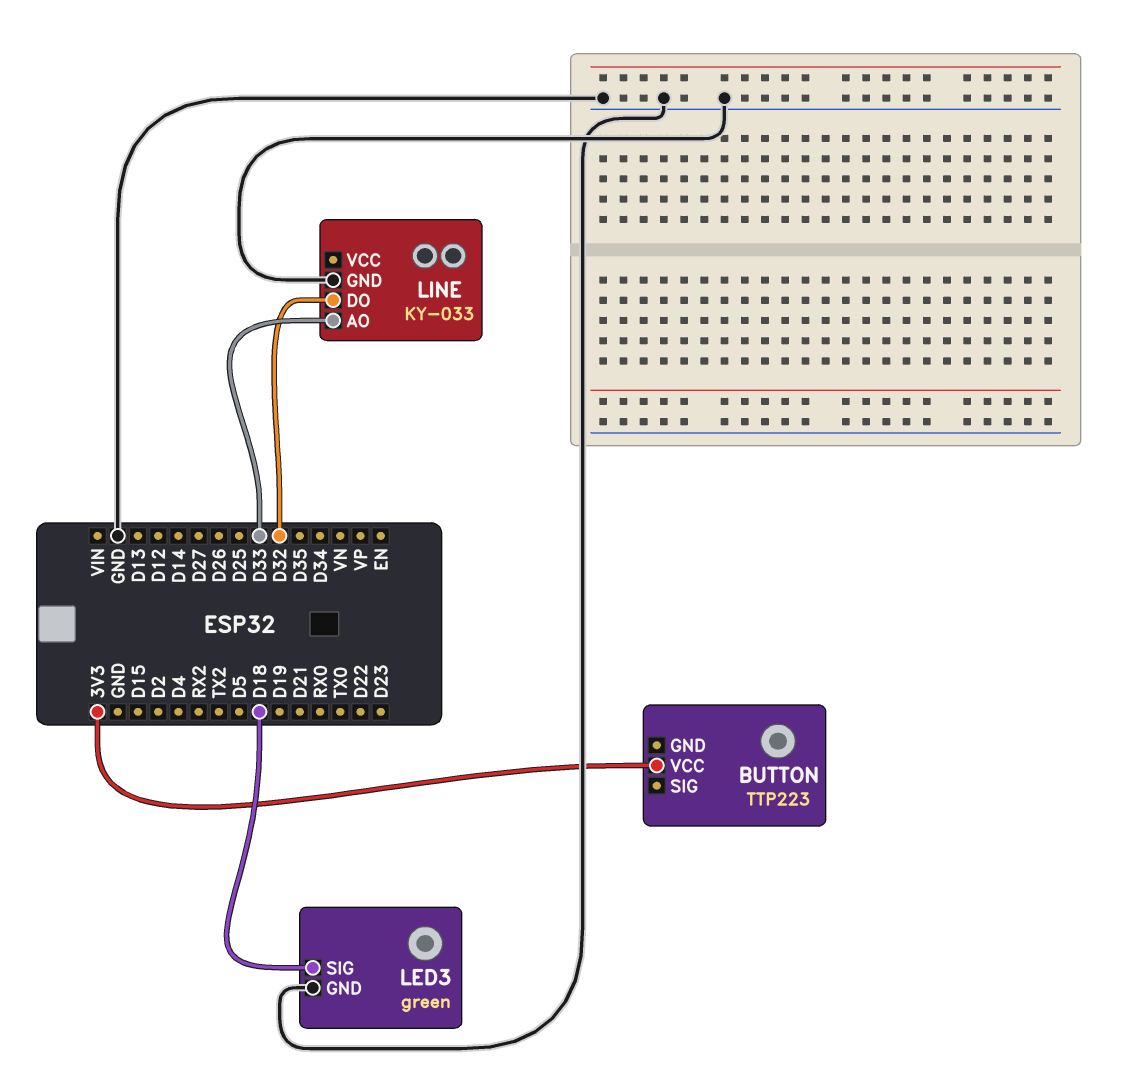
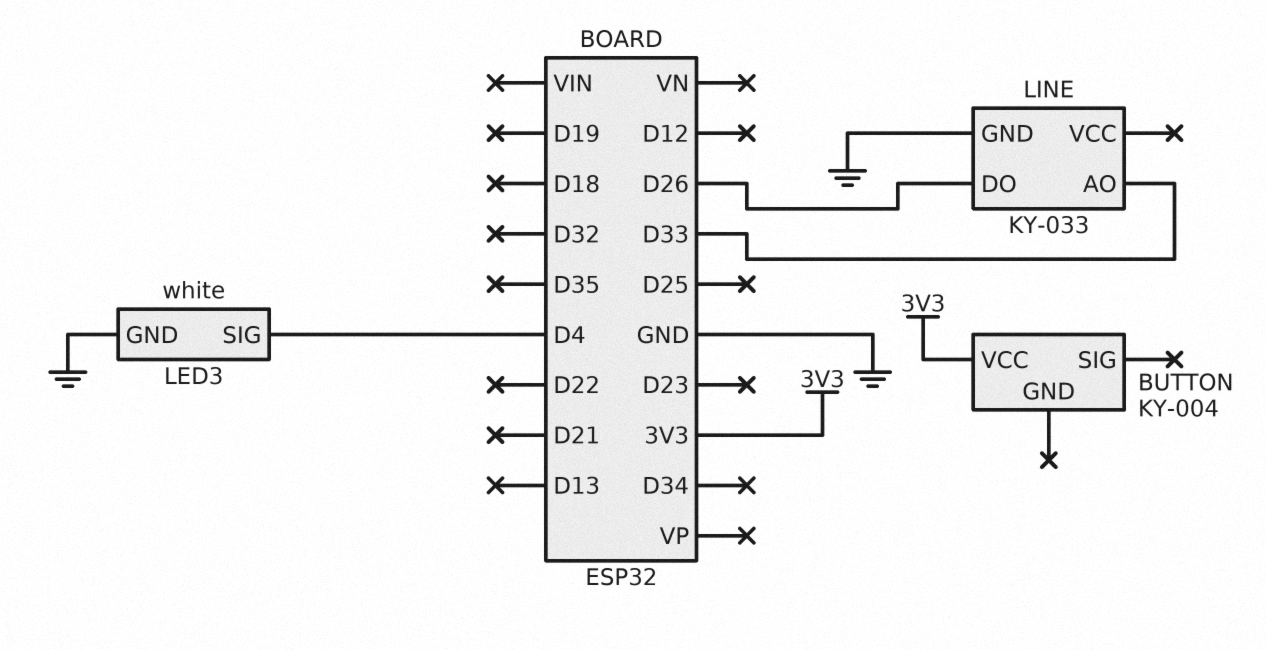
BUTTON: TTP223 -> KY-004
LED3: green -> white
LED3 pin SIG: D18 -> D4
LINE pin DO: D32 -> D26

